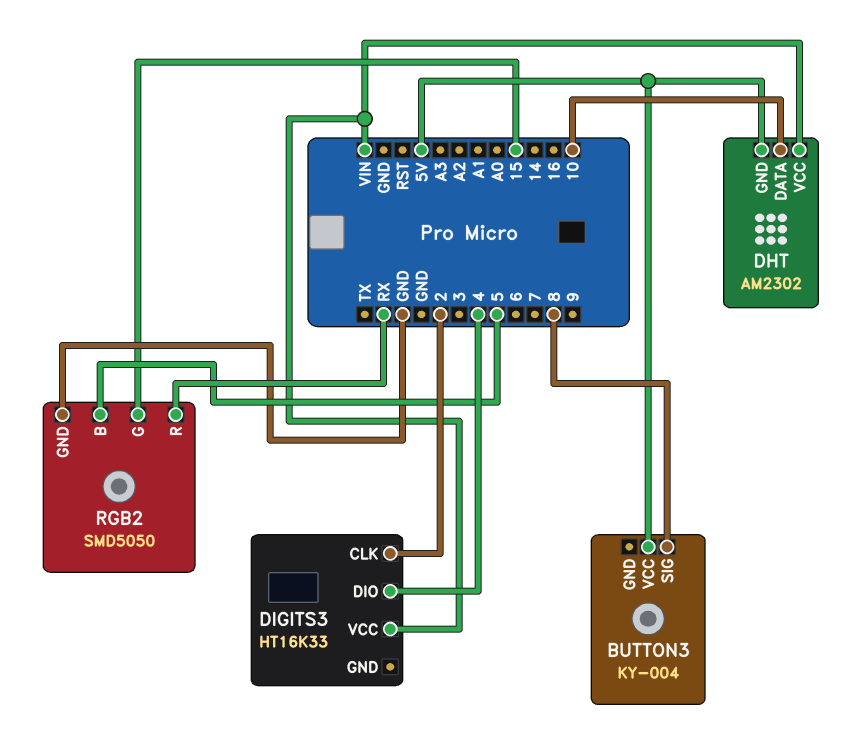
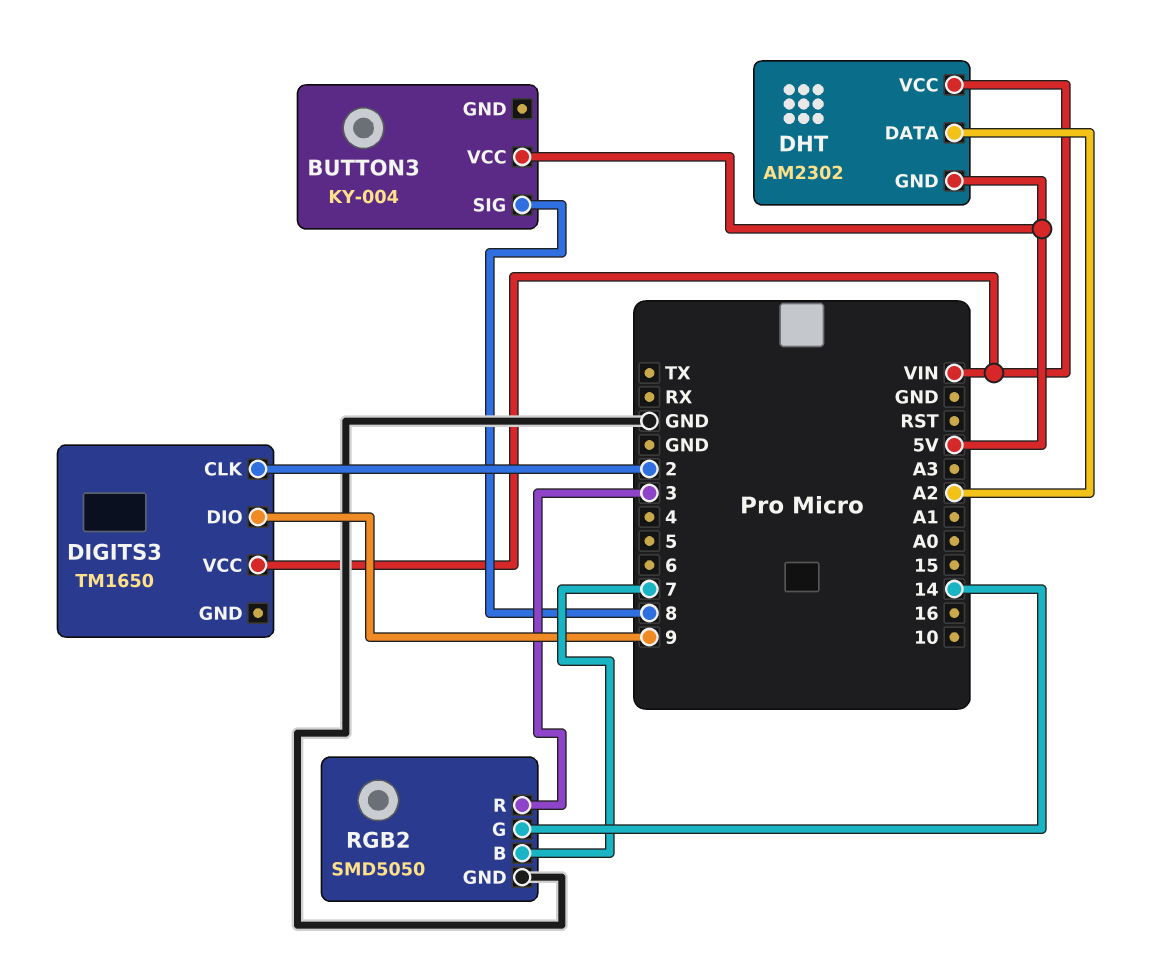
DHT pin DATA: 10 -> A2
DIGITS3: HT16K33 -> TM1650
DIGITS3 pin DIO: 4 -> 9
RGB2 pin B: 5 -> 7
RGB2 pin G: 15 -> 14
RGB2 pin R: RX -> 3

